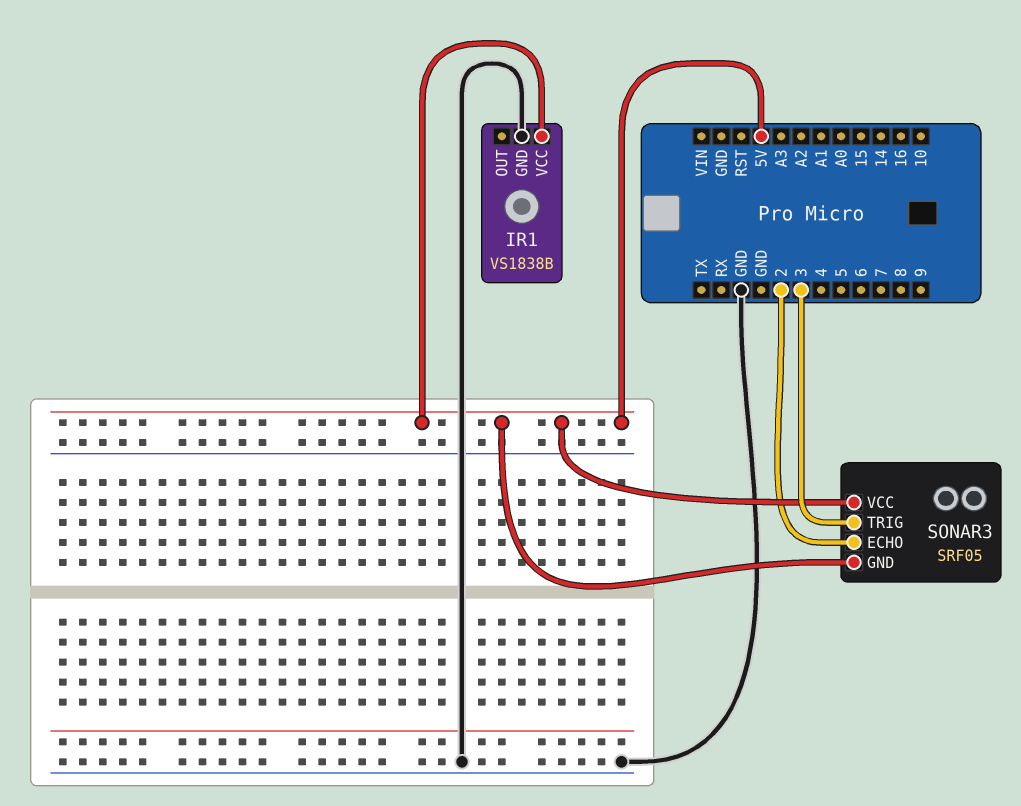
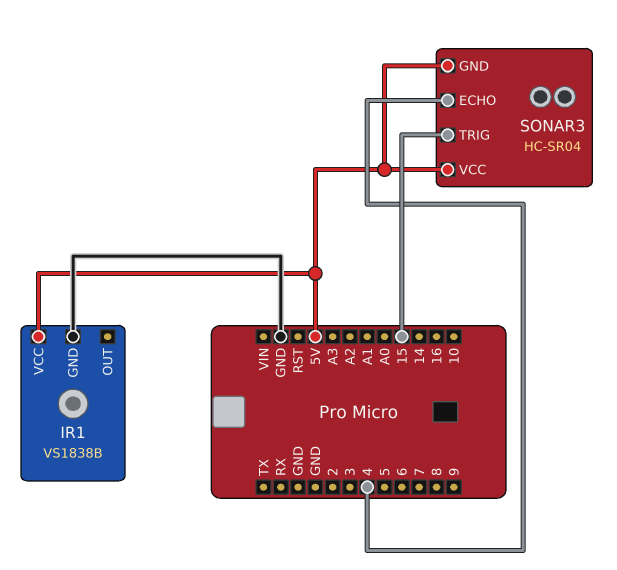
SONAR3: SRF05 -> HC-SR04
SONAR3 pin ECHO: 2 -> 4
SONAR3 pin TRIG: 3 -> 15

